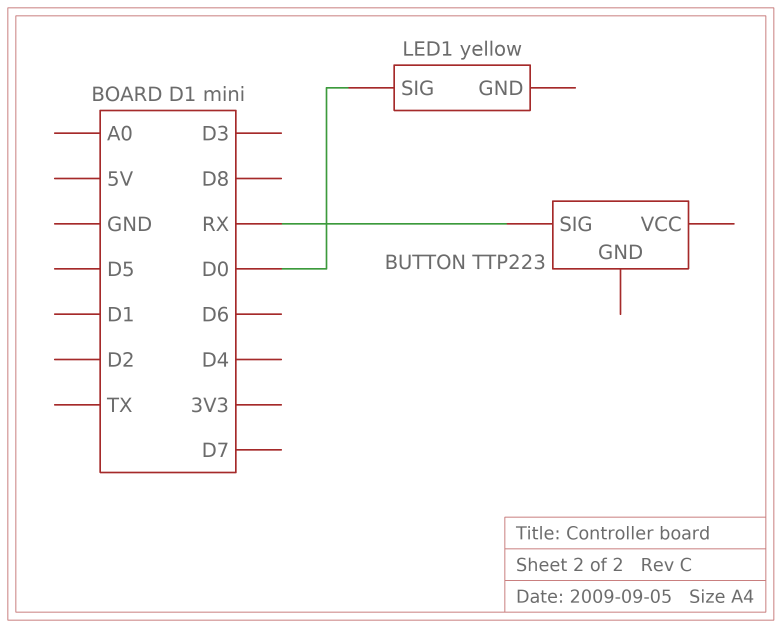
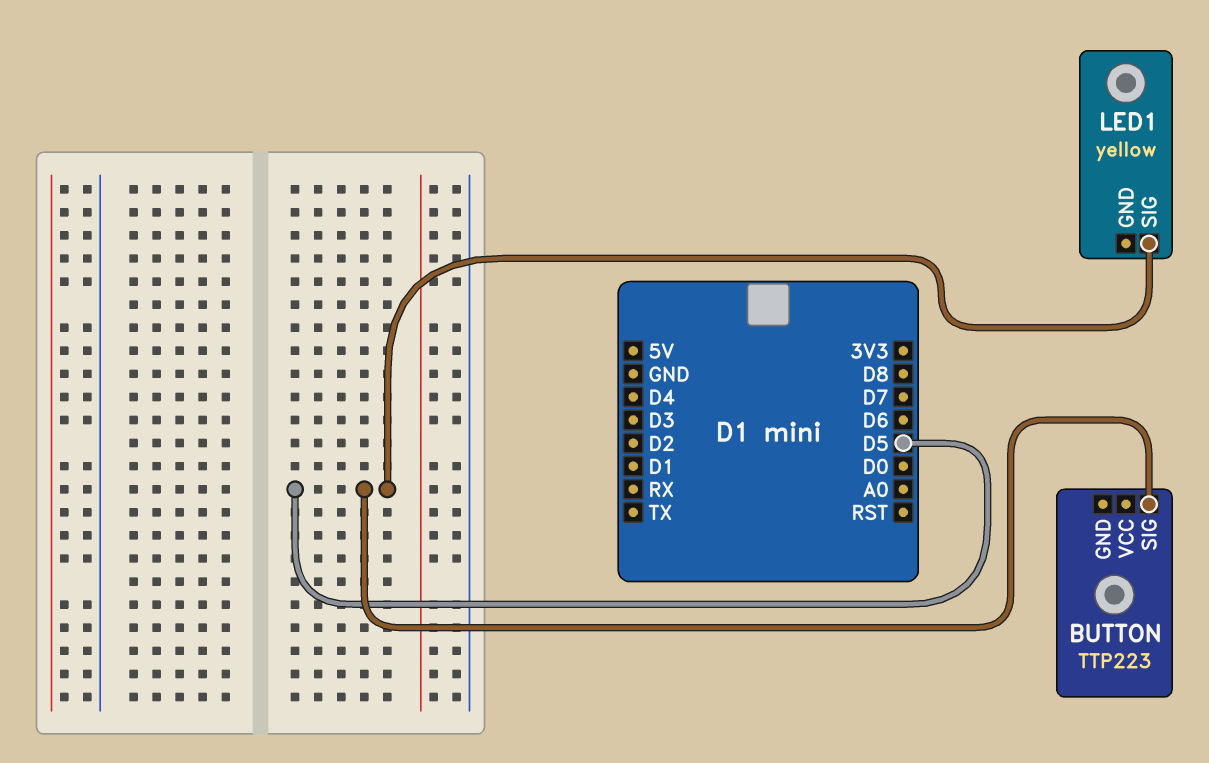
BUTTON pin SIG: RX -> D5
LED1 pin SIG: D0 -> D5

